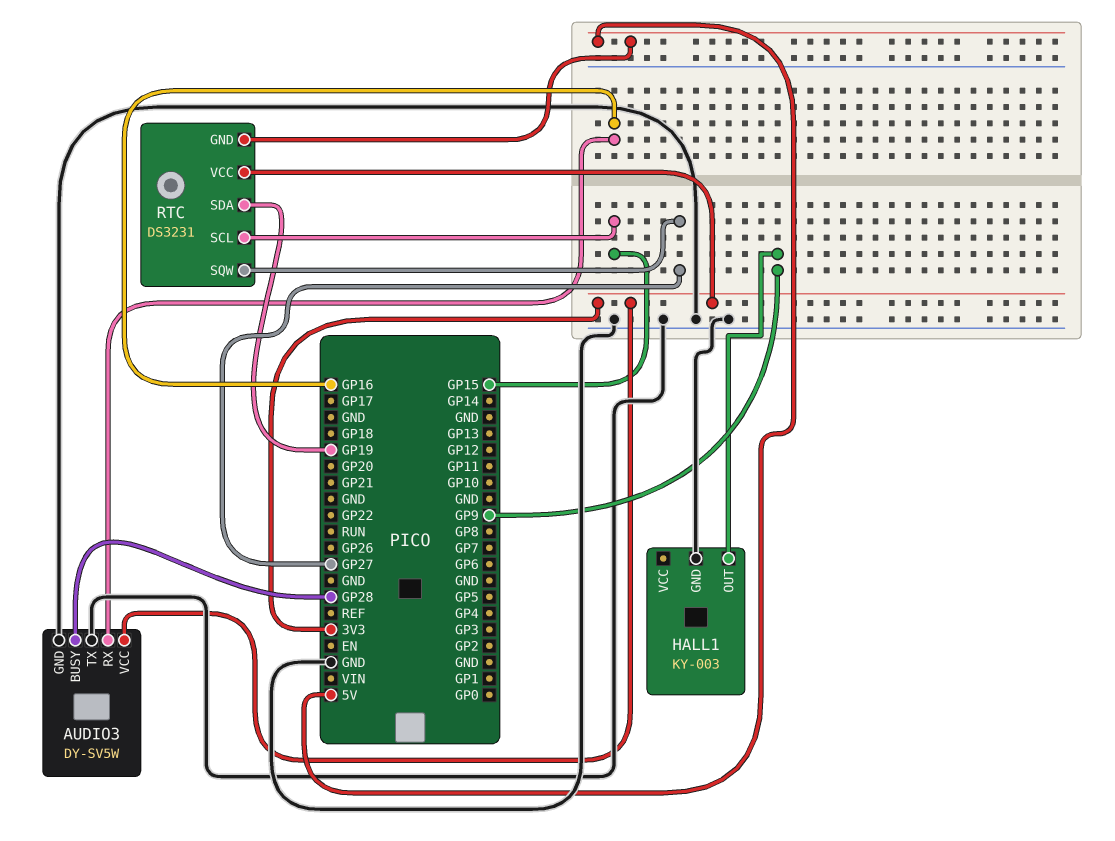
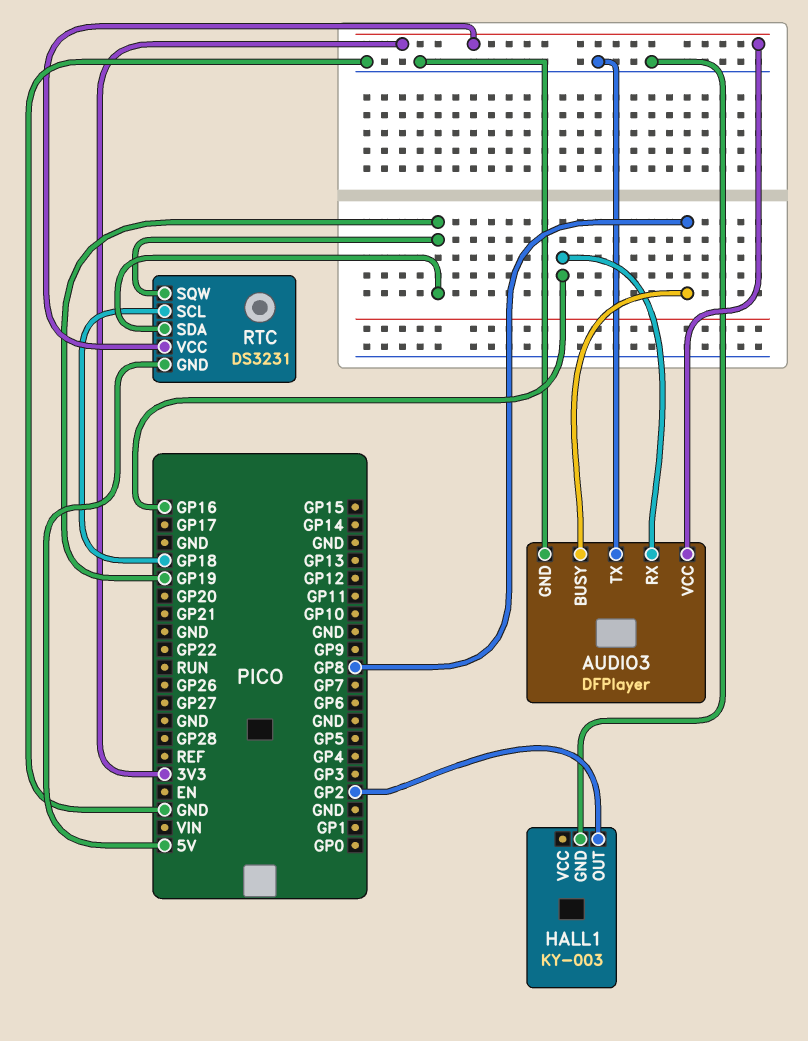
AUDIO3: DY-SV5W -> DFPlayer
AUDIO3 pin BUSY: GP28 -> GP8
HALL1 pin OUT: GP9 -> GP2
RTC pin SCL: GP15 -> GP18
RTC pin SQW: GP27 -> GP19

